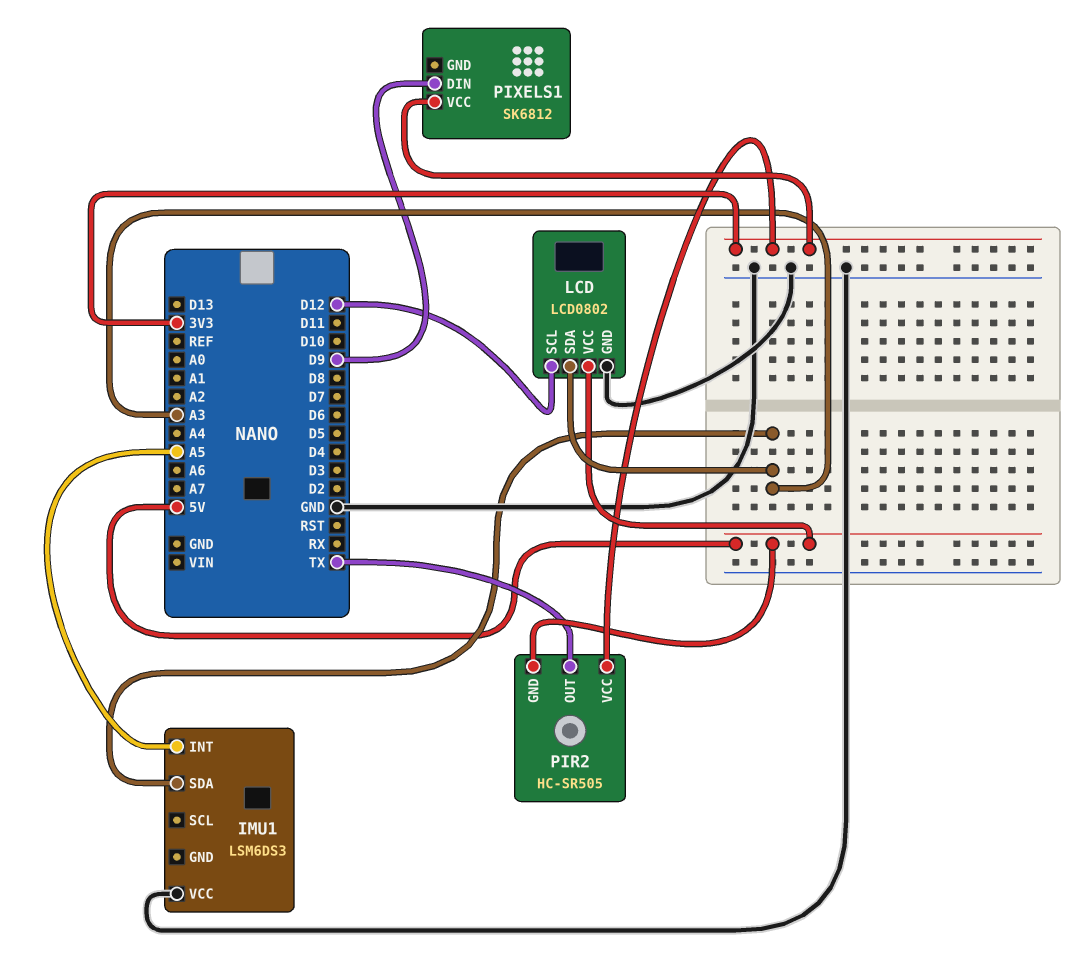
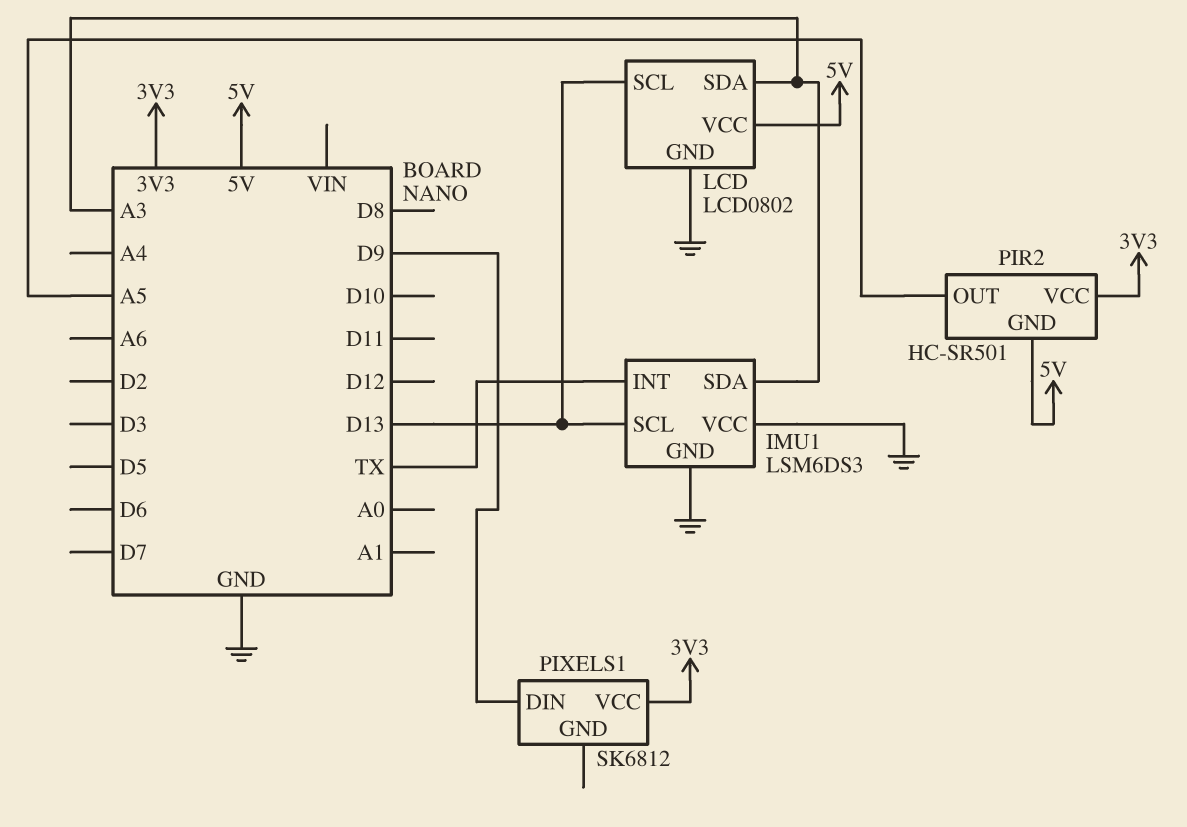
IMU1 pin GND: none -> GND
IMU1 pin INT: A5 -> TX
IMU1 pin SCL: none -> D13
LCD pin SCL: D12 -> D13
PIR2: HC-SR505 -> HC-SR501
PIR2 pin OUT: TX -> A5

